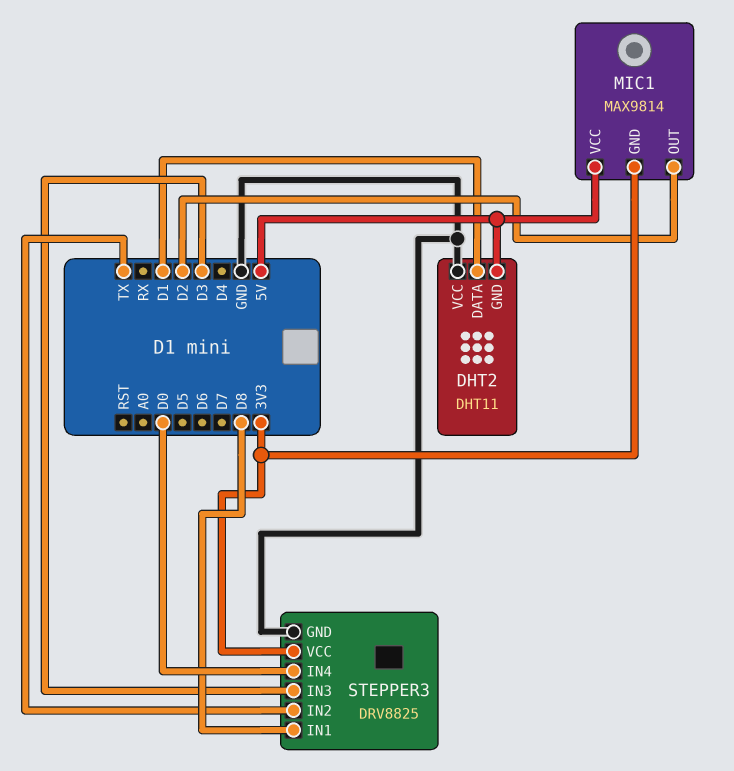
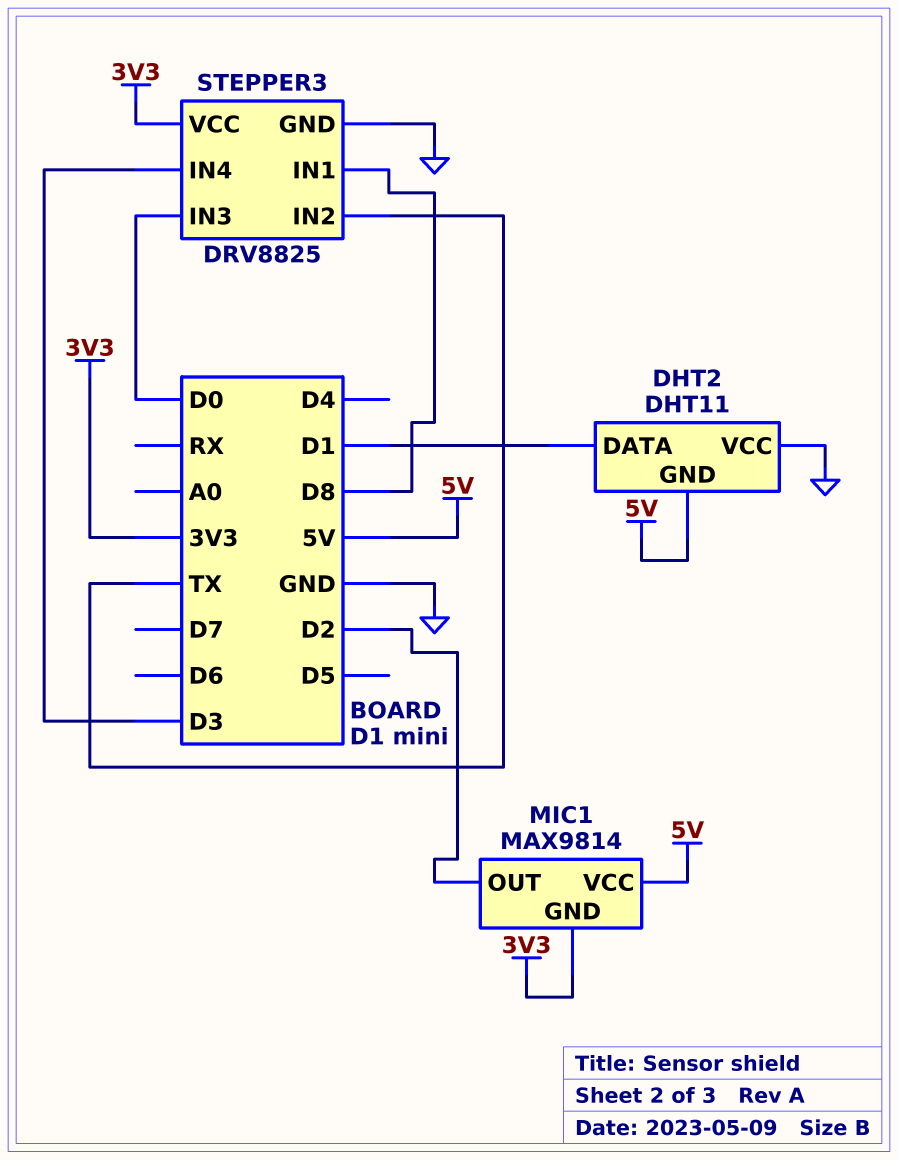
STEPPER3 pin IN3: D3 -> D0
STEPPER3 pin IN4: D0 -> D3

